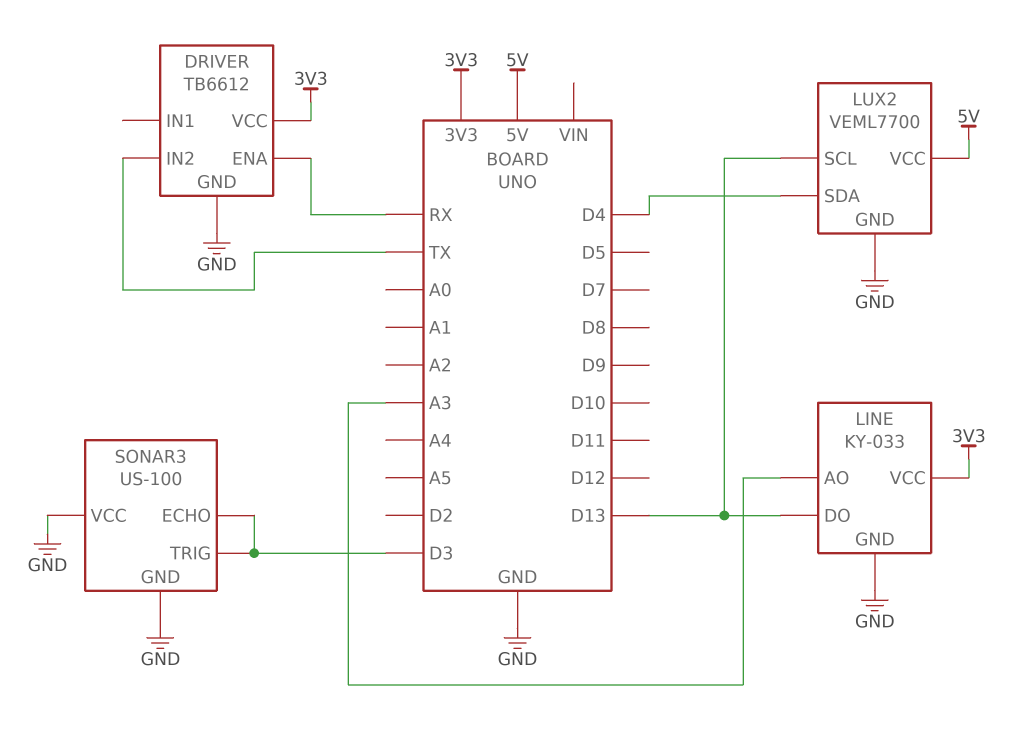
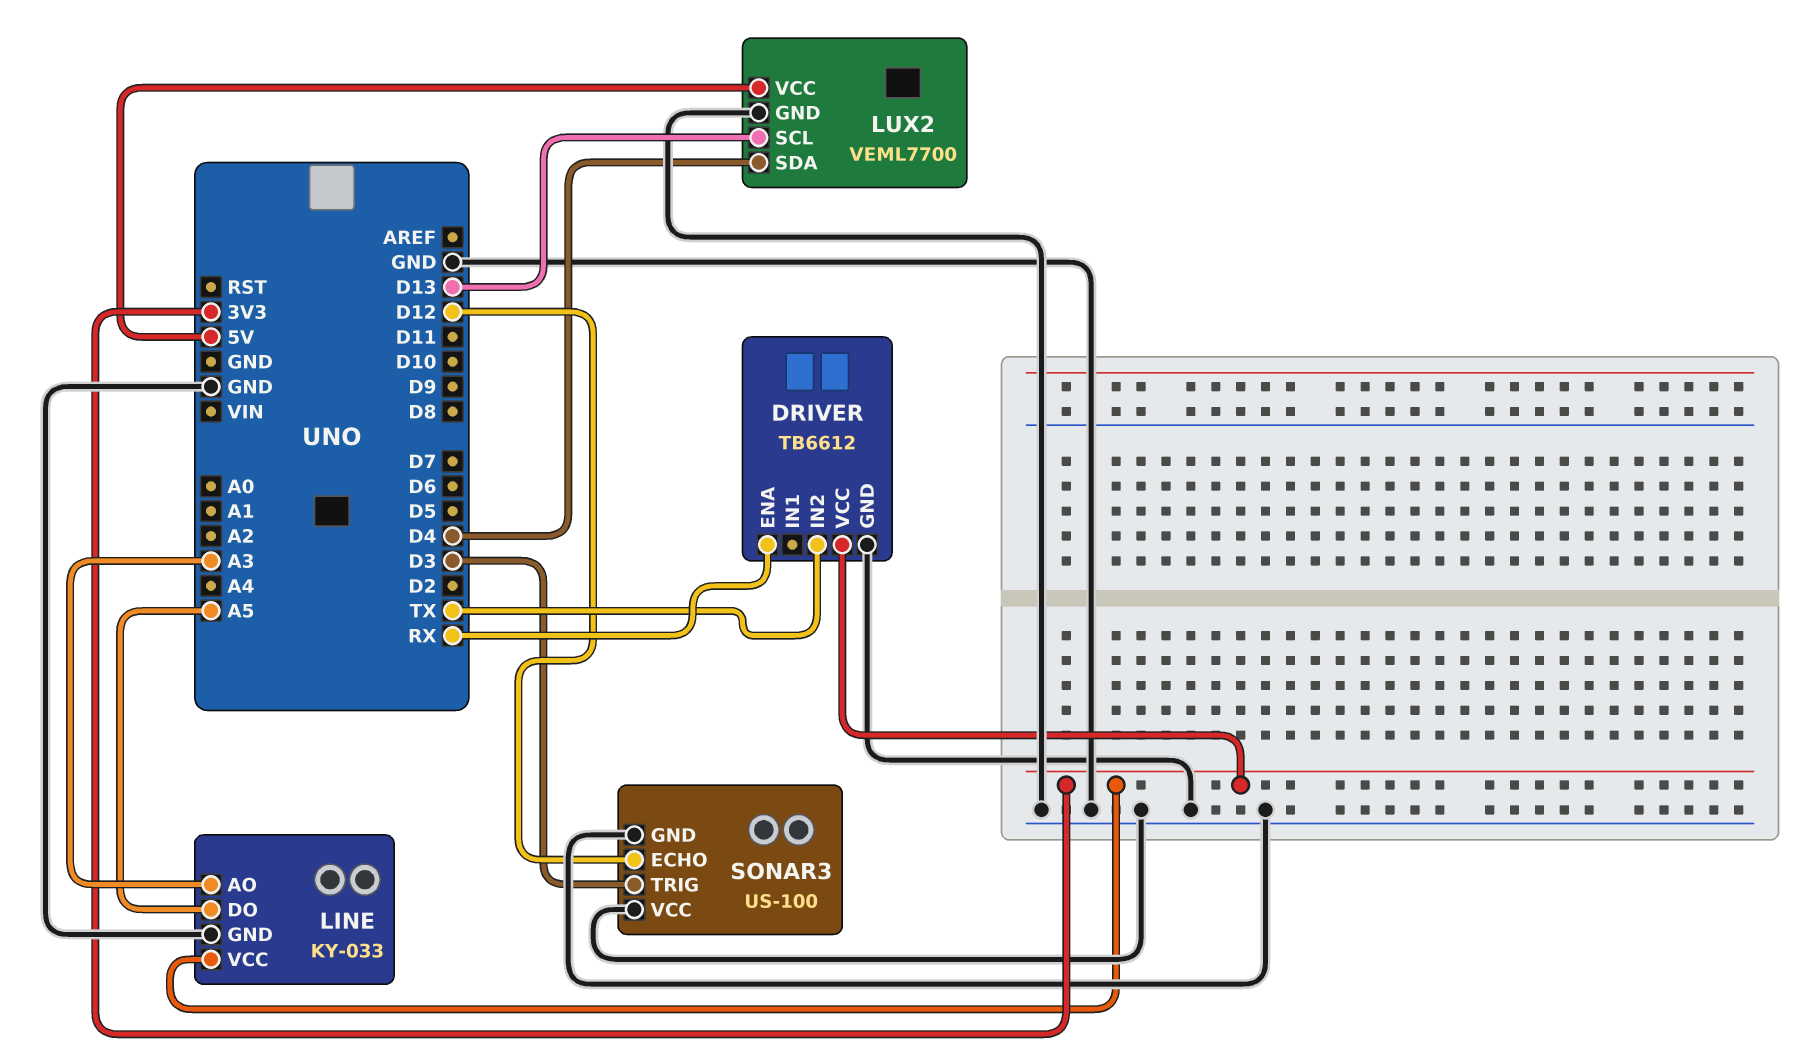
LINE pin DO: D13 -> A5
SONAR3 pin ECHO: D3 -> D12

